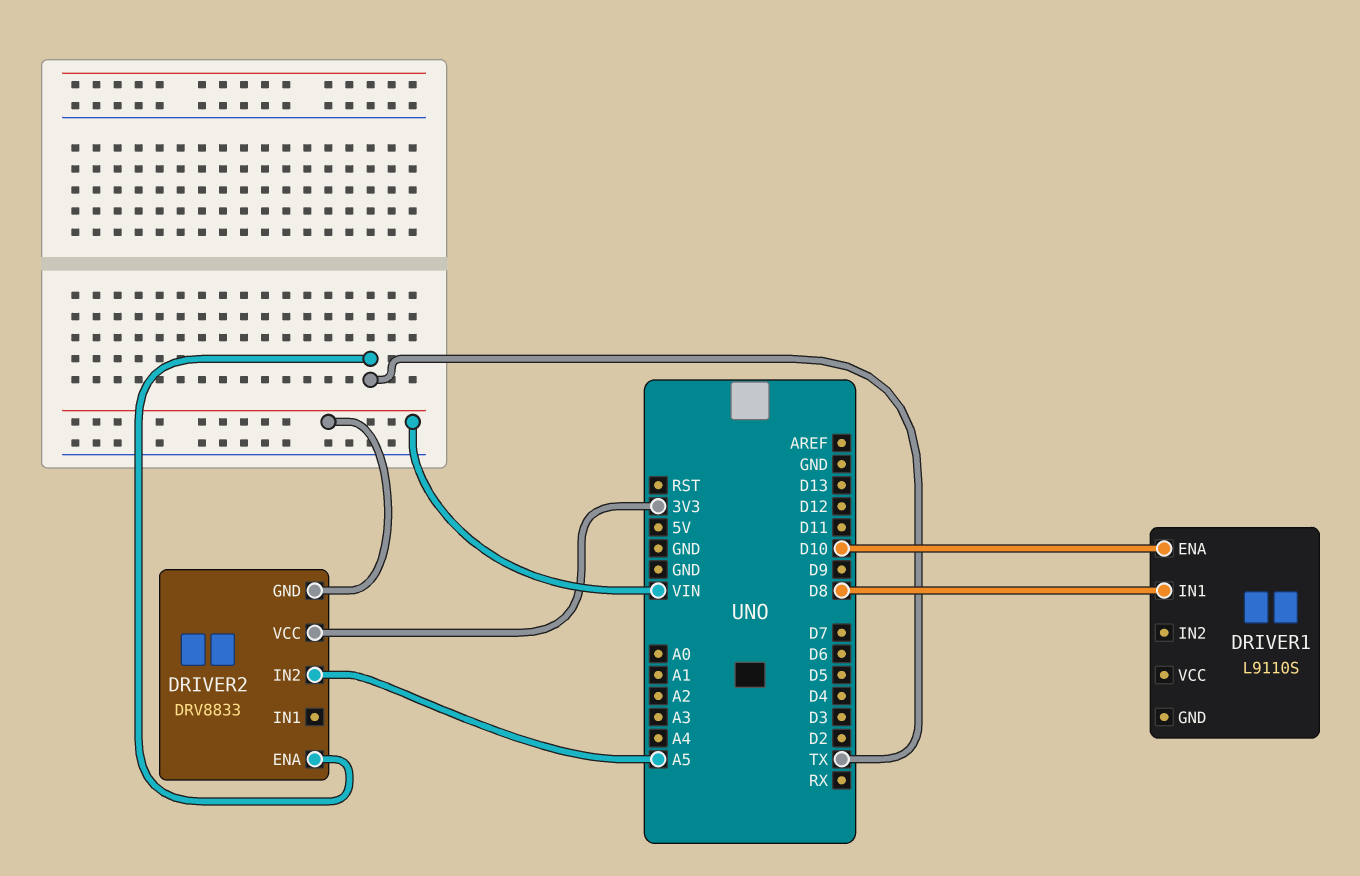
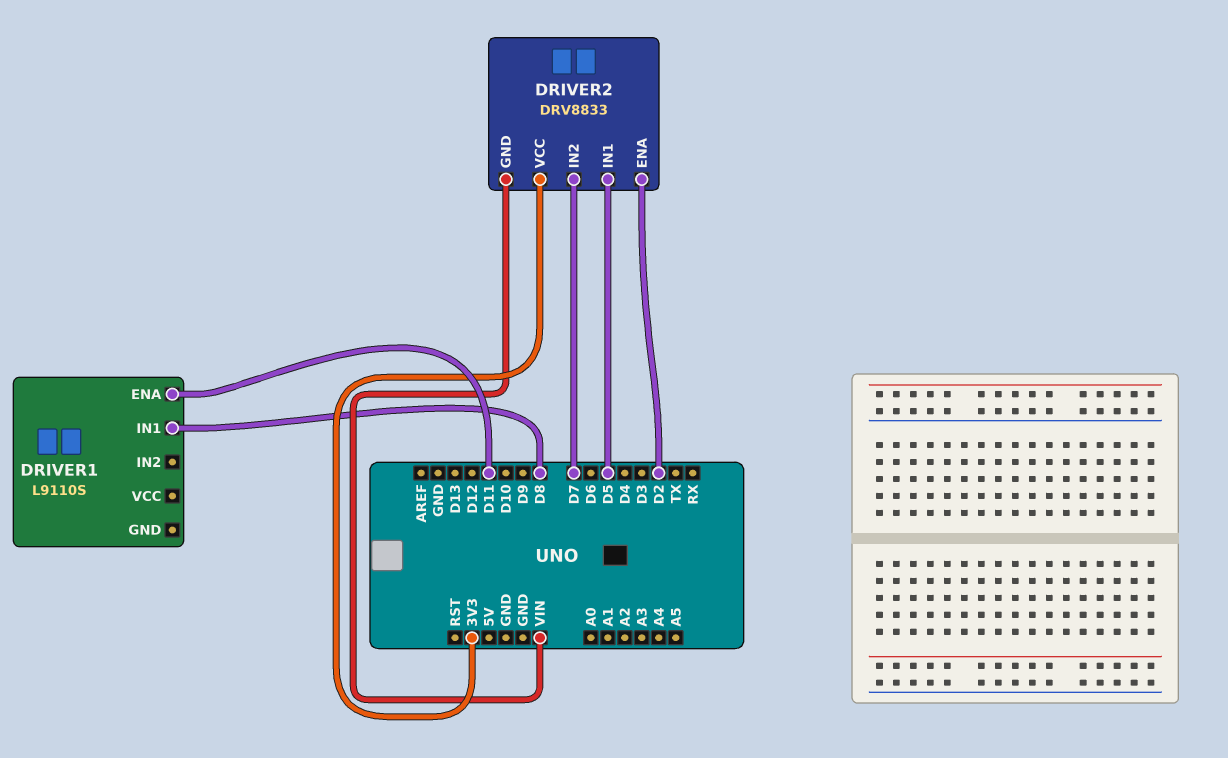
DRIVER1 pin ENA: D10 -> D11
DRIVER2 pin ENA: TX -> D2
DRIVER2 pin IN1: none -> D5
DRIVER2 pin IN2: A5 -> D7

